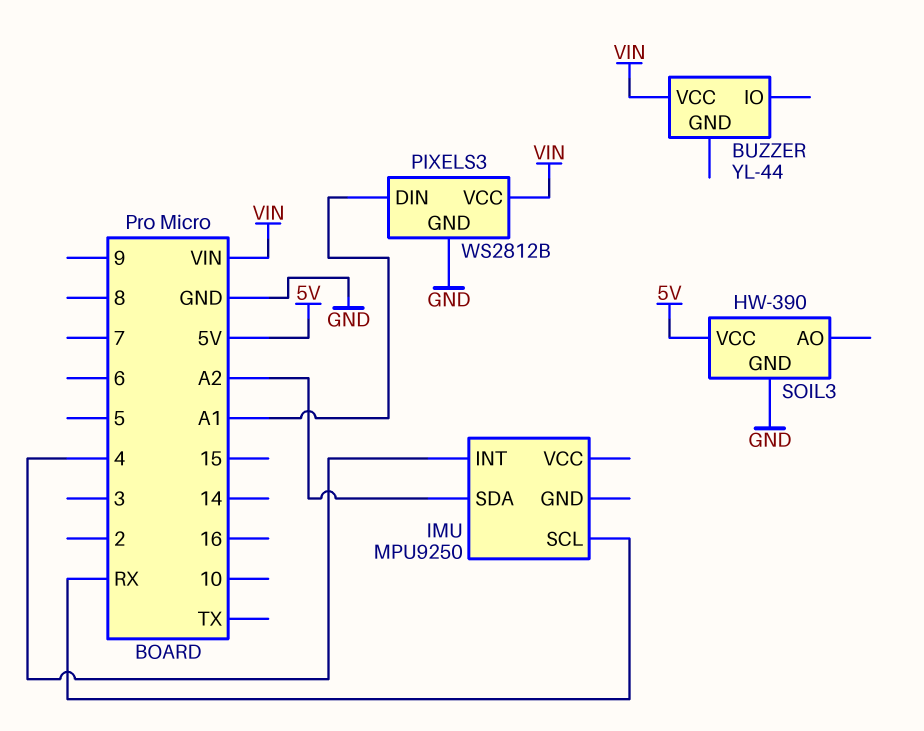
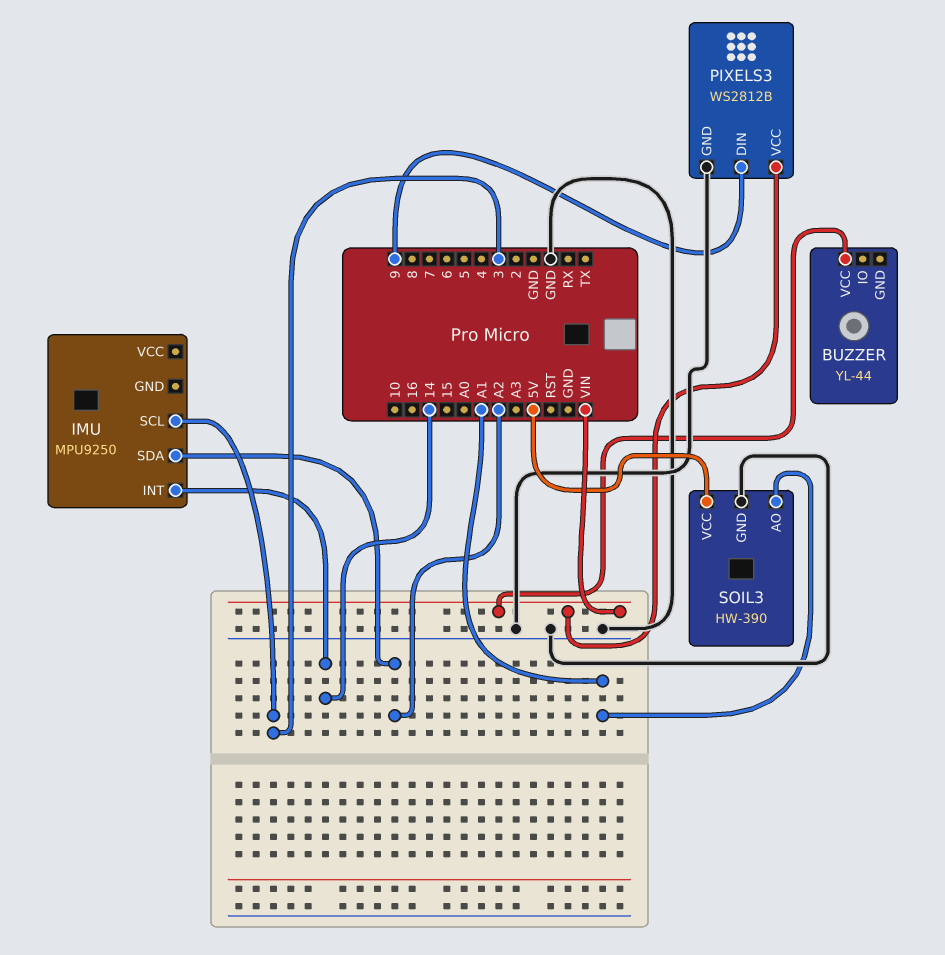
IMU pin INT: 4 -> 14
IMU pin SCL: RX -> 3
PIXELS3 pin DIN: A1 -> 9
SOIL3 pin AO: none -> A1

